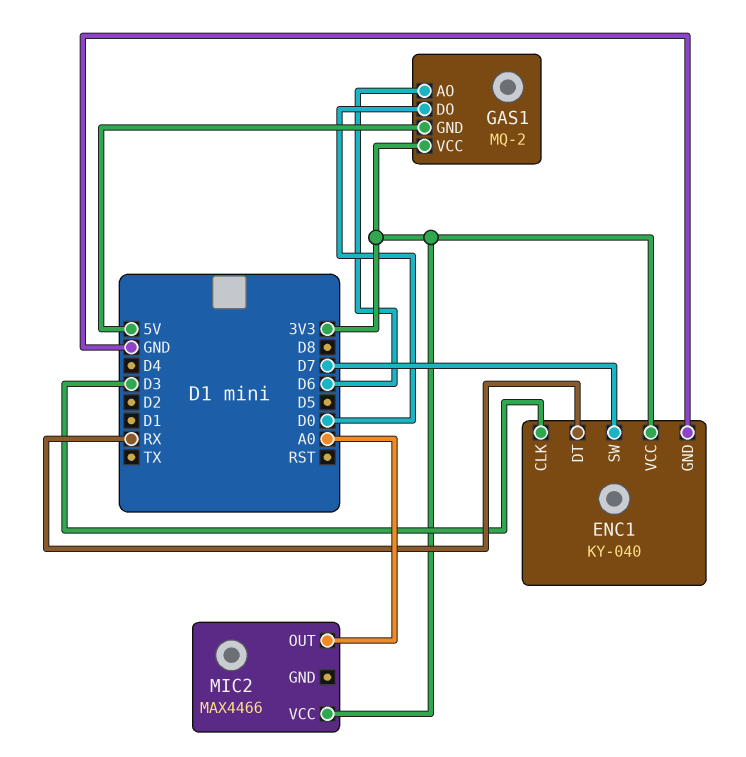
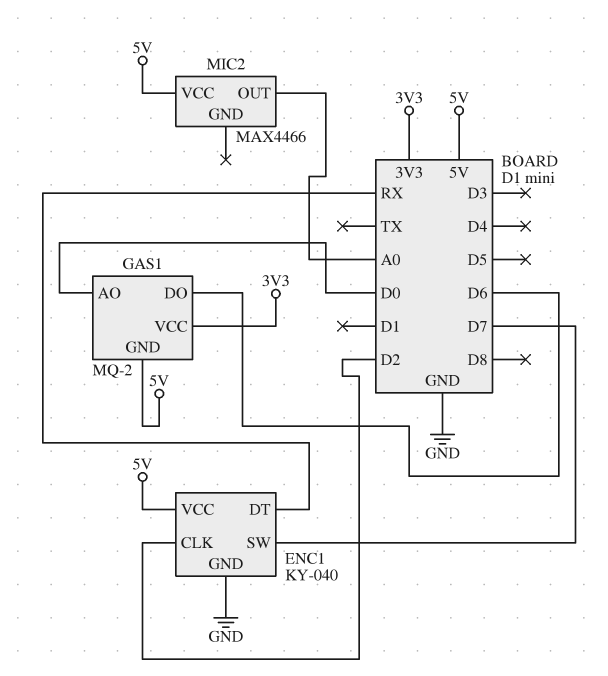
ENC1 pin CLK: D3 -> D2
ENC1 pin VCC: 3V3 -> 5V
GAS1 pin AO: D6 -> D0
GAS1 pin DO: D0 -> D6
MIC2 pin VCC: 3V3 -> 5V

